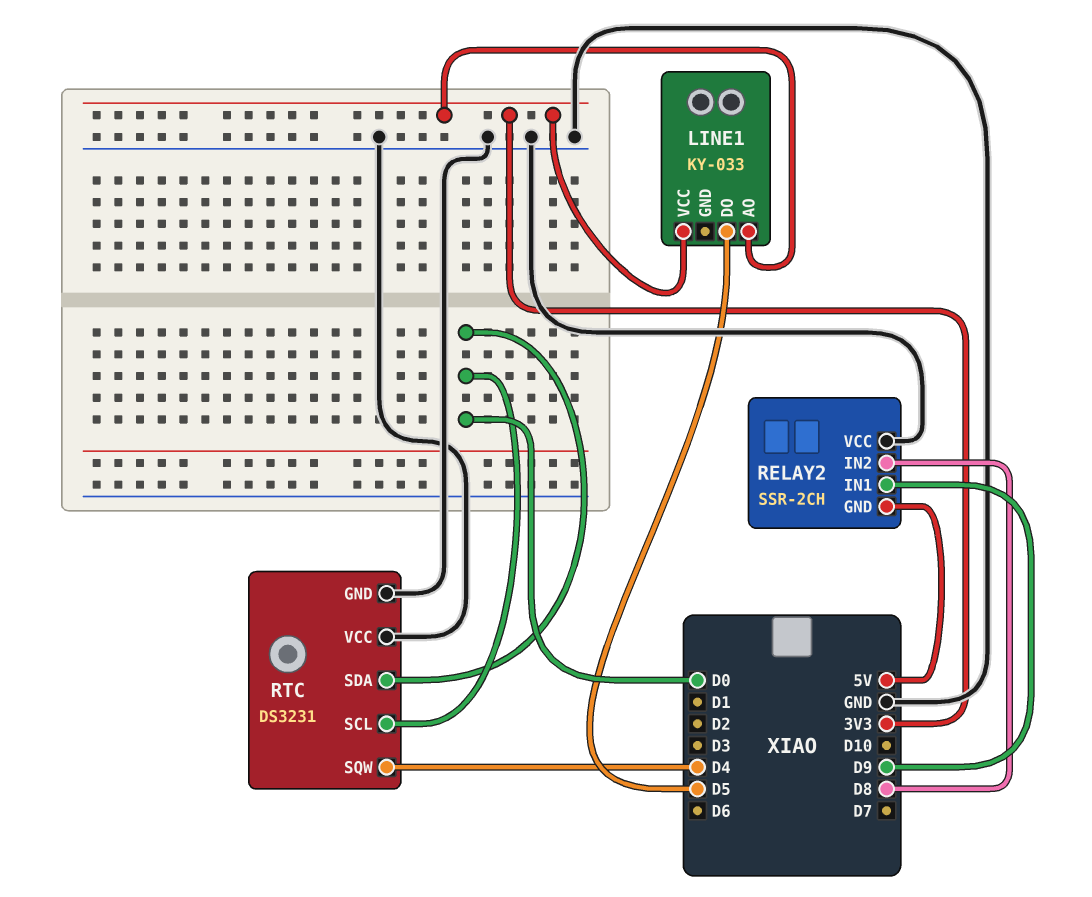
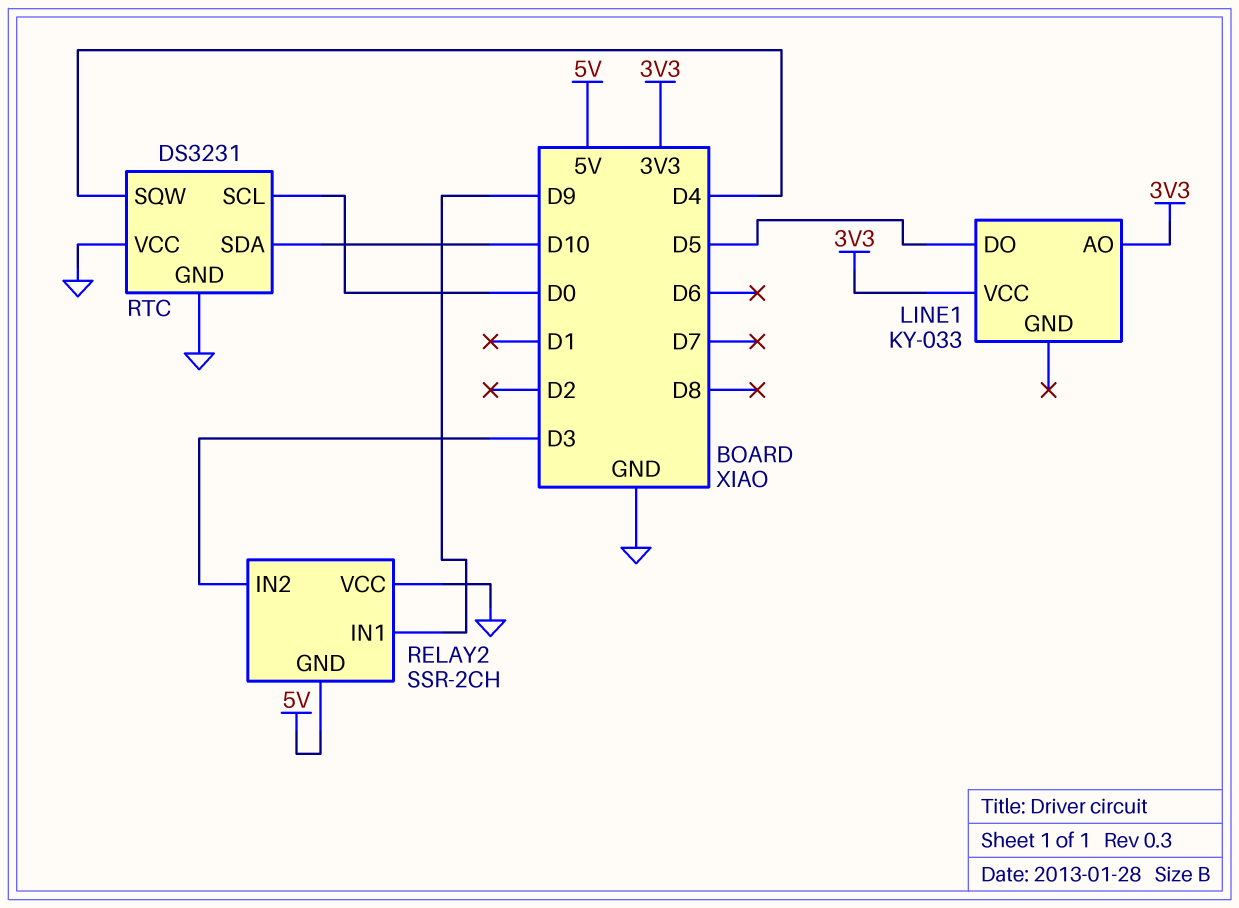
RELAY2 pin IN2: D8 -> D3
RTC pin SDA: D0 -> D10

